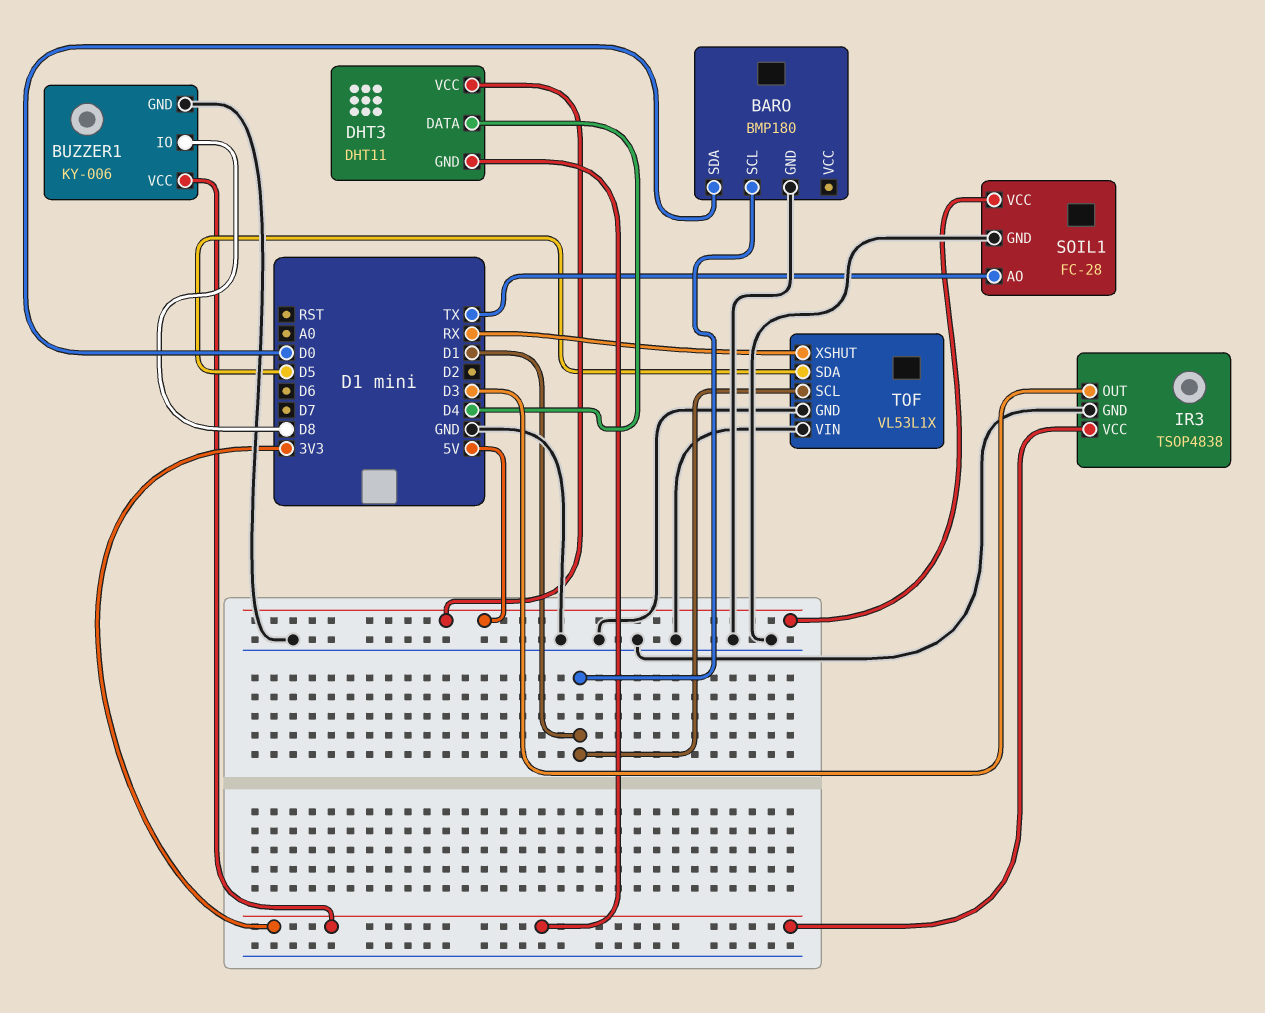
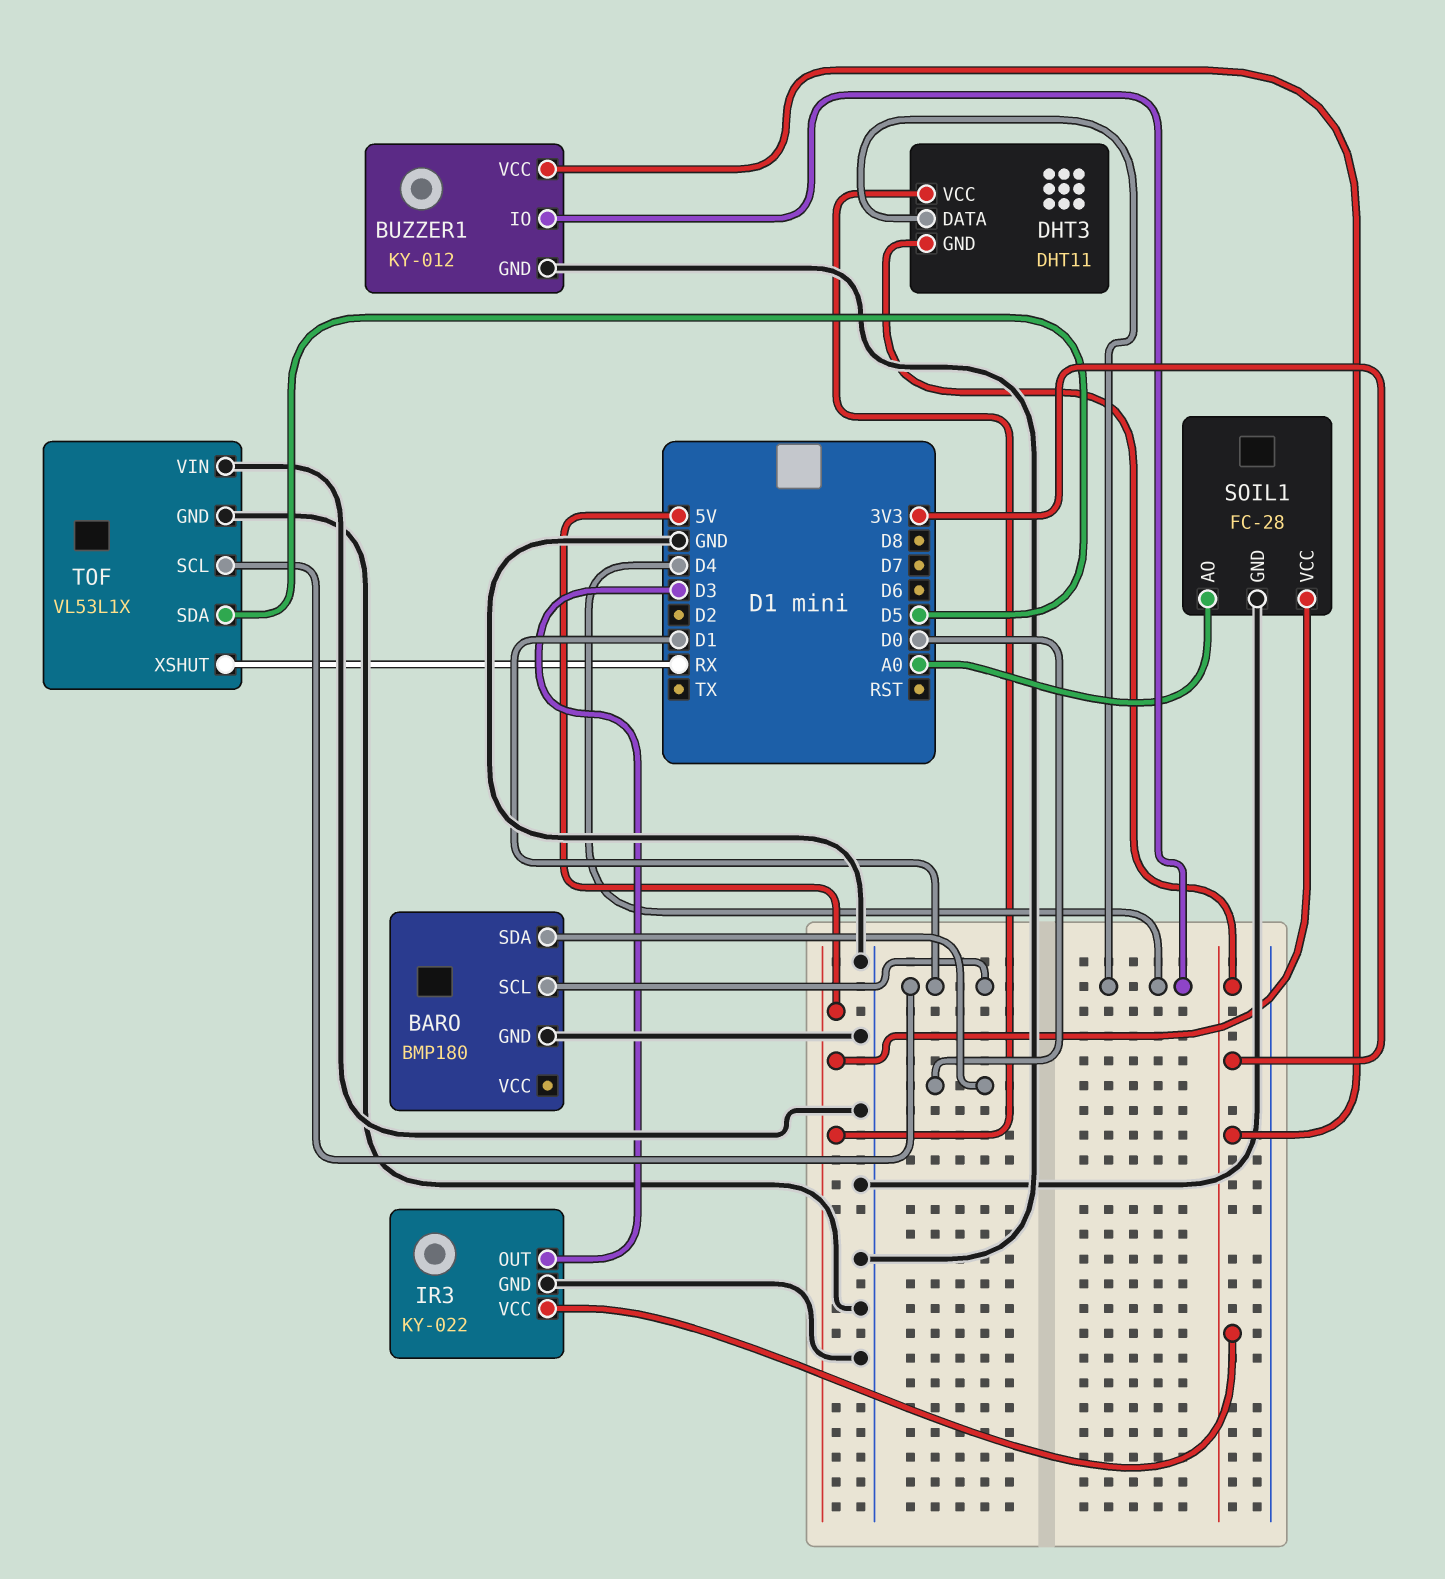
BUZZER1: KY-006 -> KY-012
BUZZER1 pin IO: D8 -> D4
IR3: TSOP4838 -> KY-022
SOIL1 pin AO: TX -> A0

